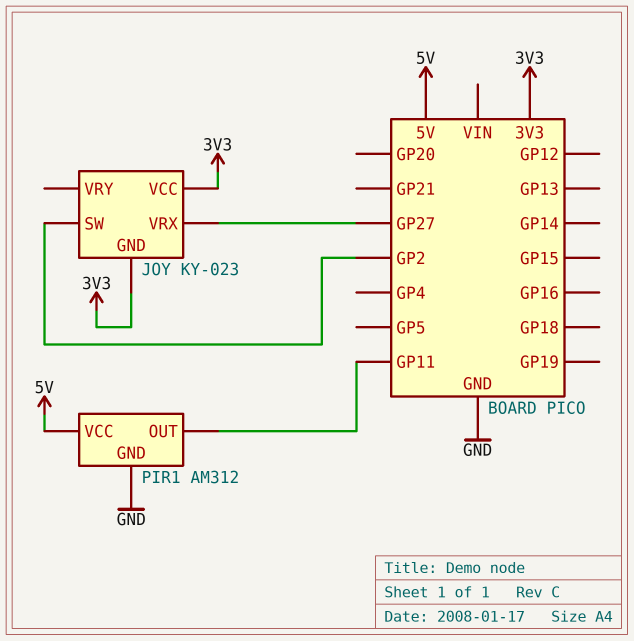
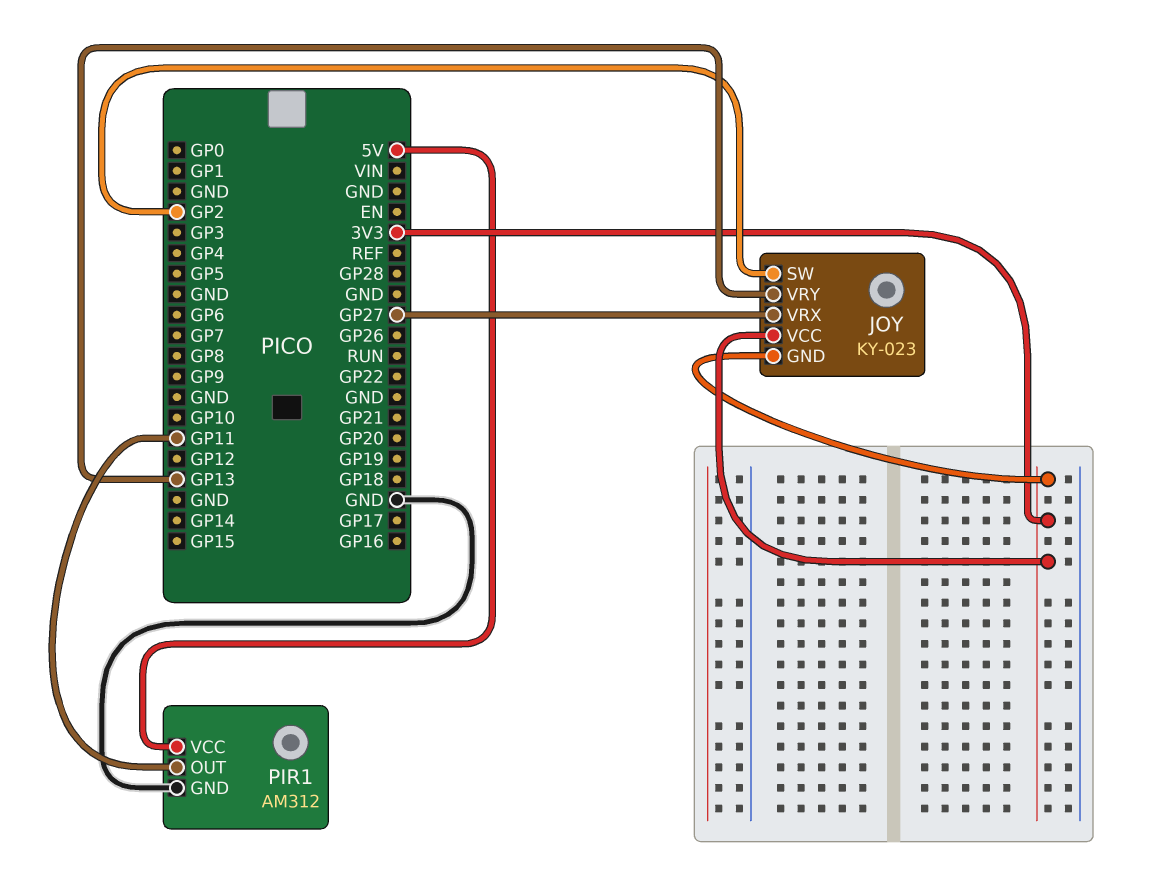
JOY pin VRY: none -> GP13

